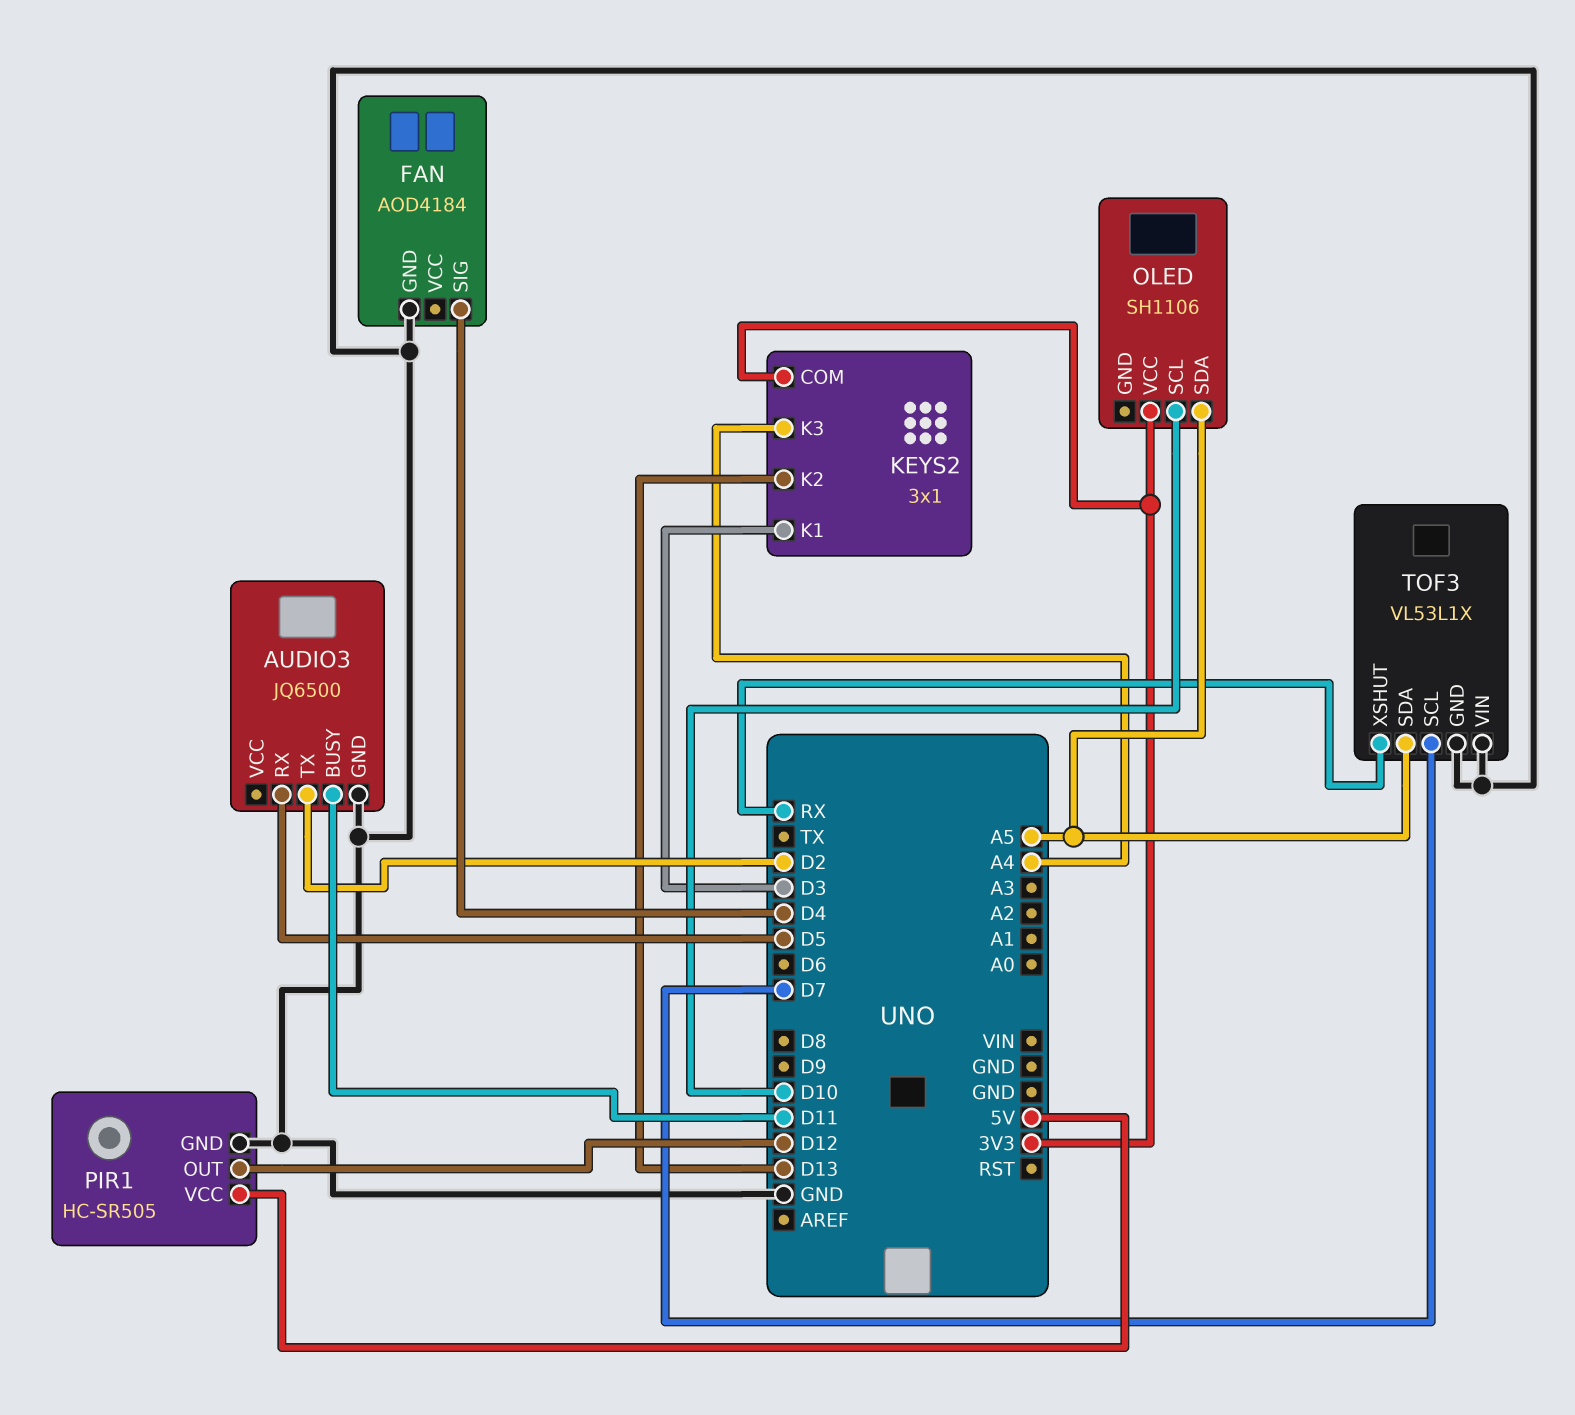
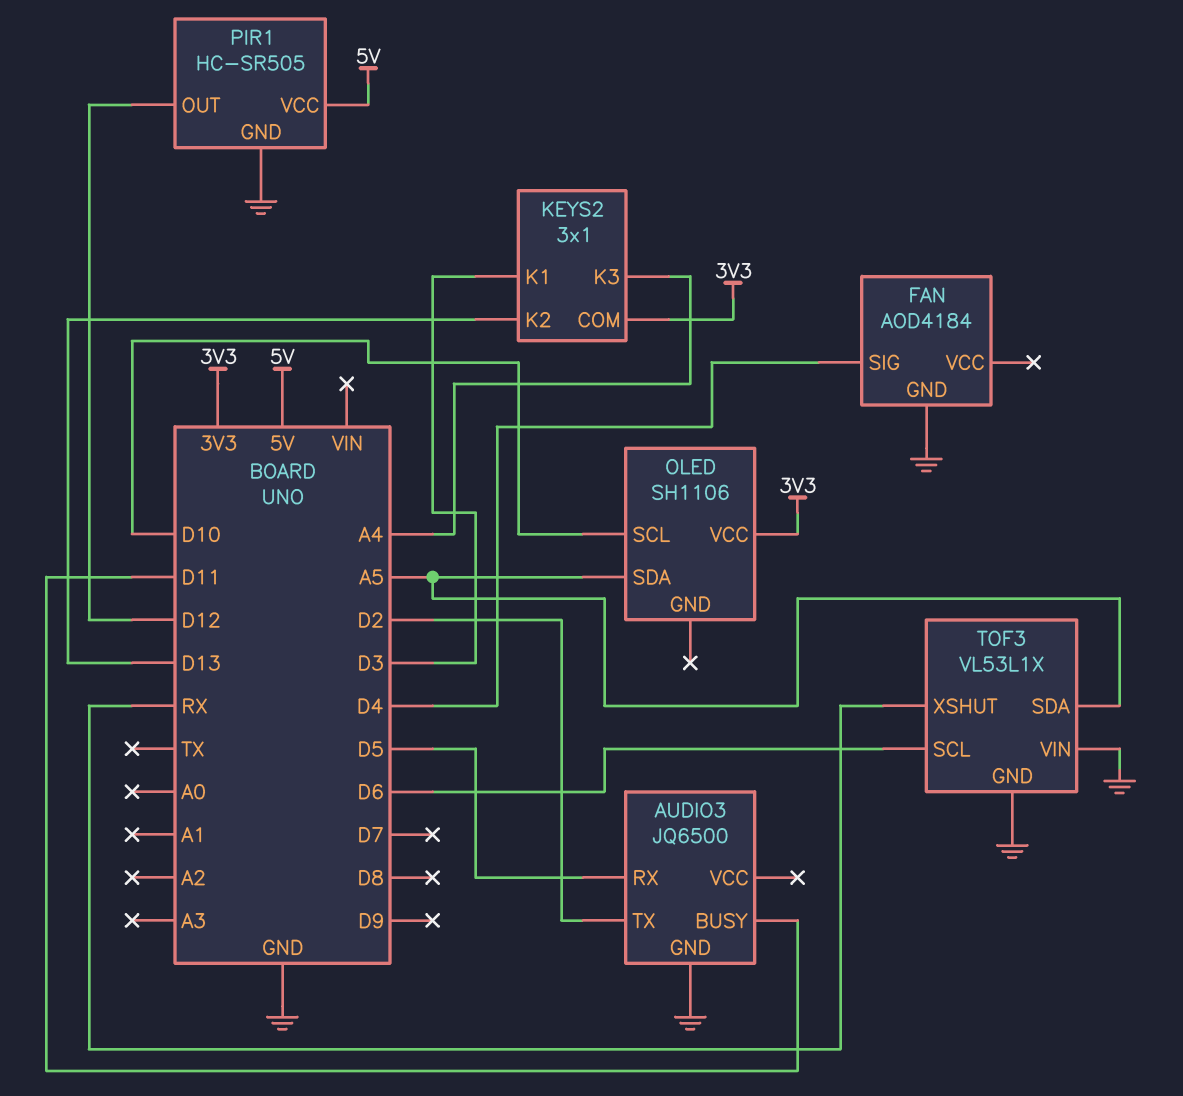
TOF3 pin SCL: D7 -> D6

